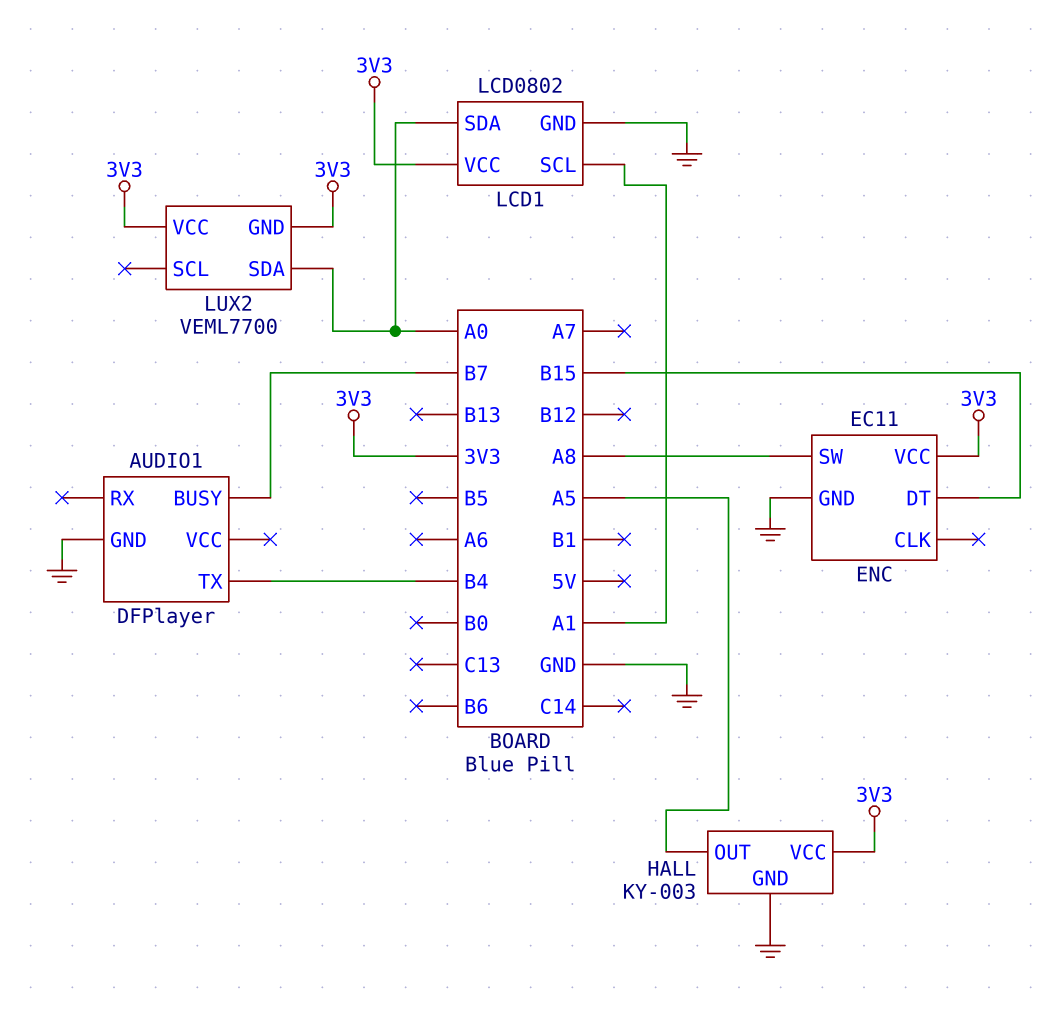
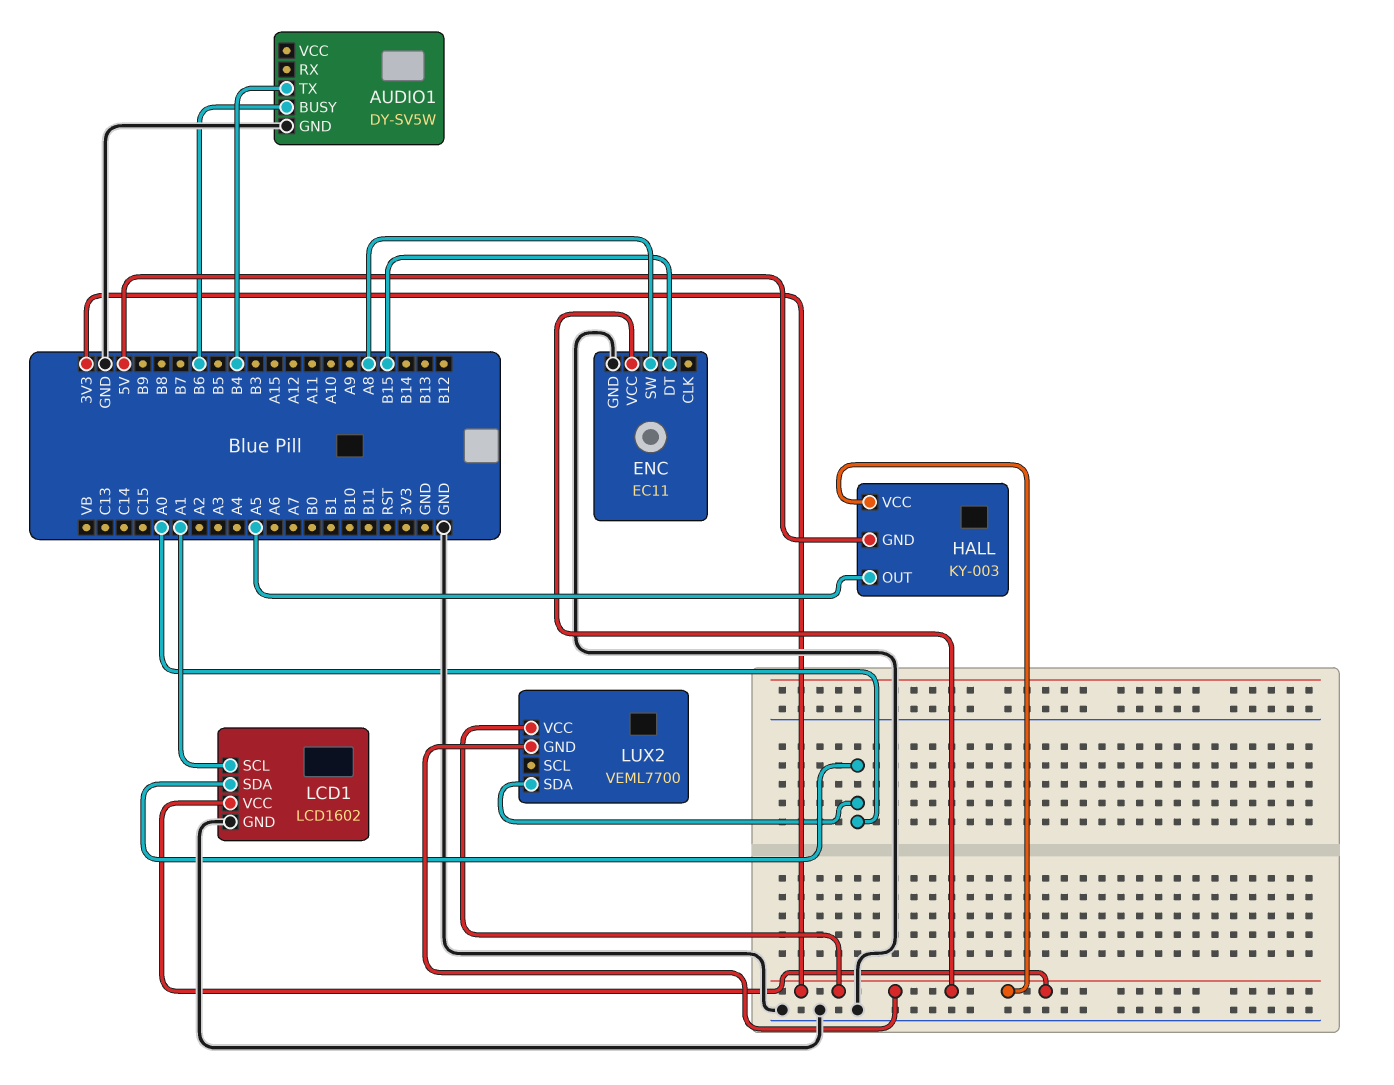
AUDIO1: DFPlayer -> DY-SV5W
AUDIO1 pin BUSY: B7 -> B6
HALL pin GND: GND -> 5V
LCD1: LCD0802 -> LCD1602

